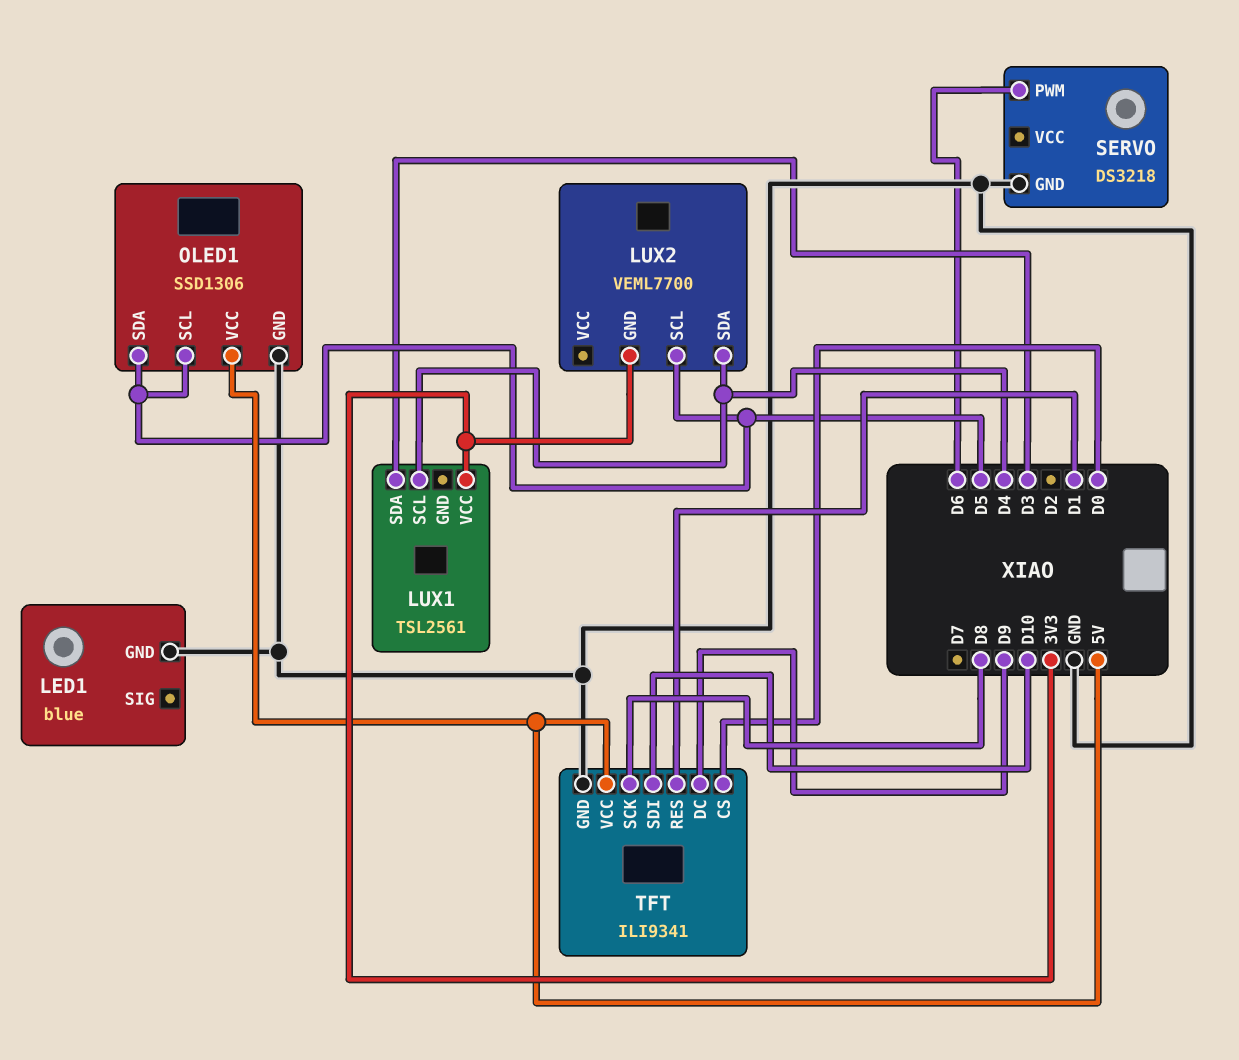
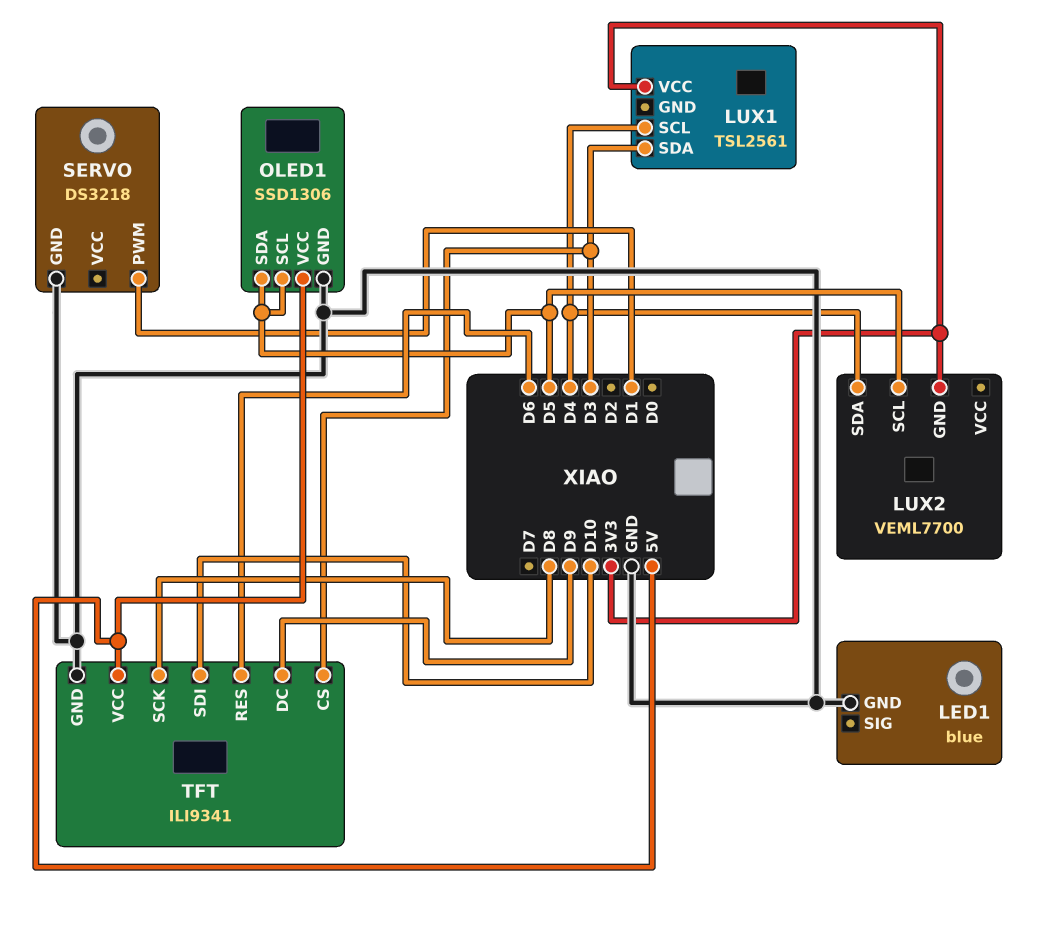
SERVO pin PWM: D6 -> D1
TFT pin CS: D0 -> D3
TFT pin RES: D1 -> D6

